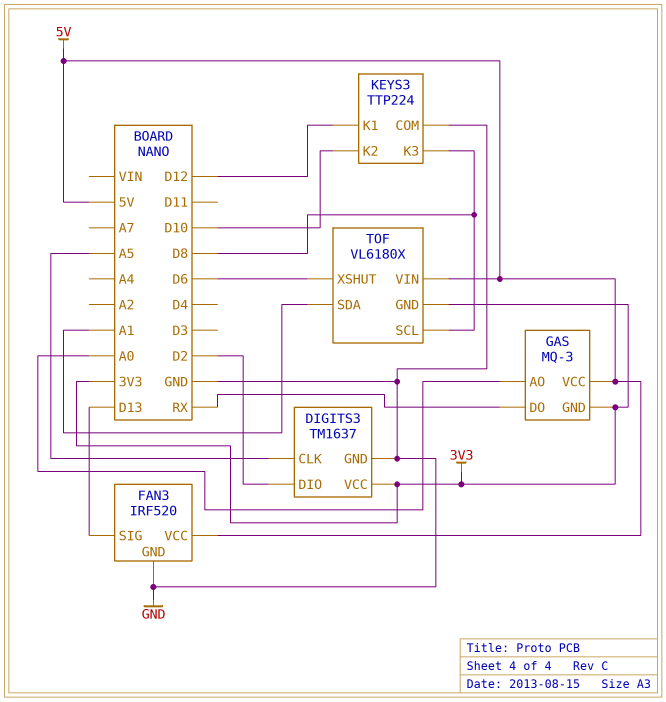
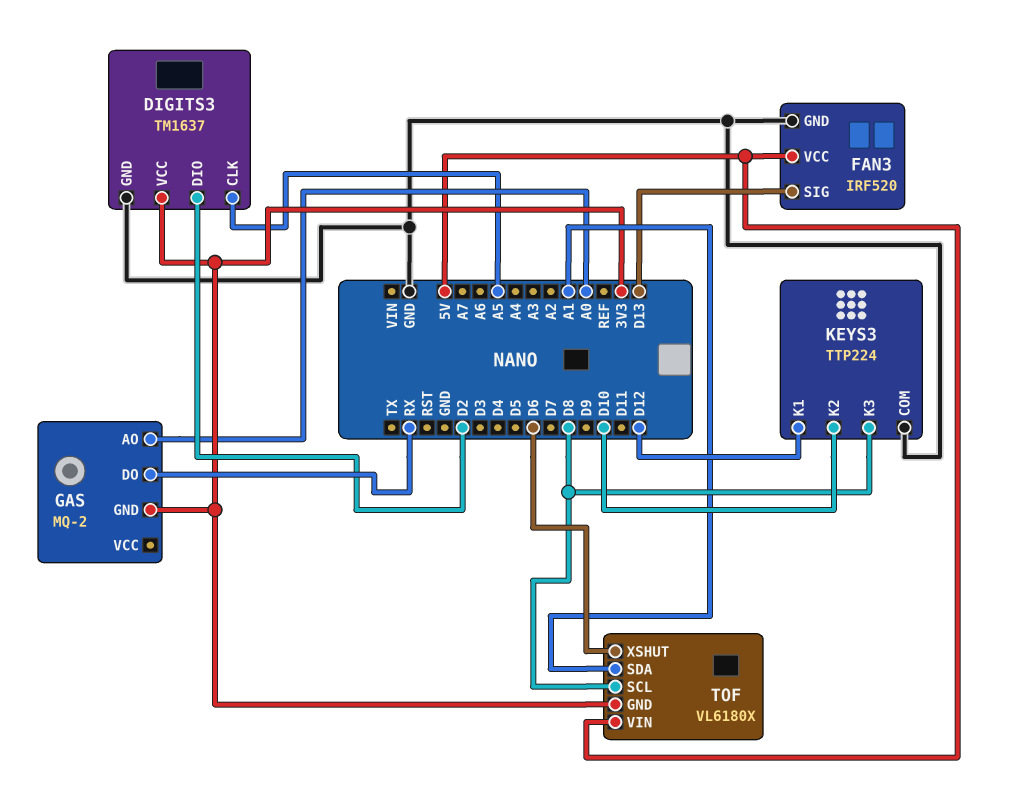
GAS: MQ-3 -> MQ-2
GAS pin VCC: 5V -> none

